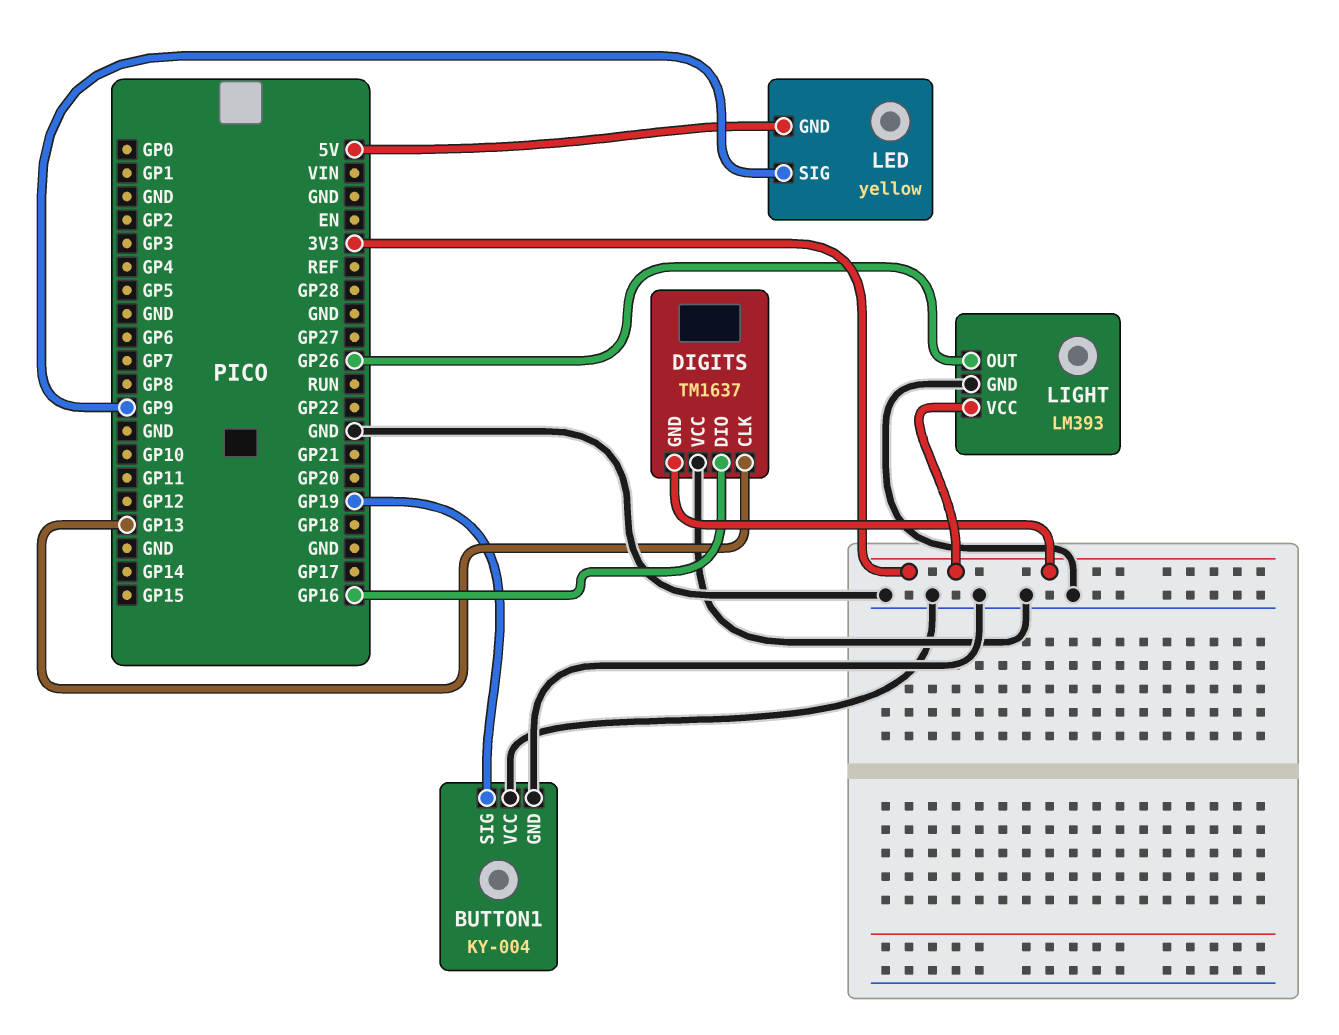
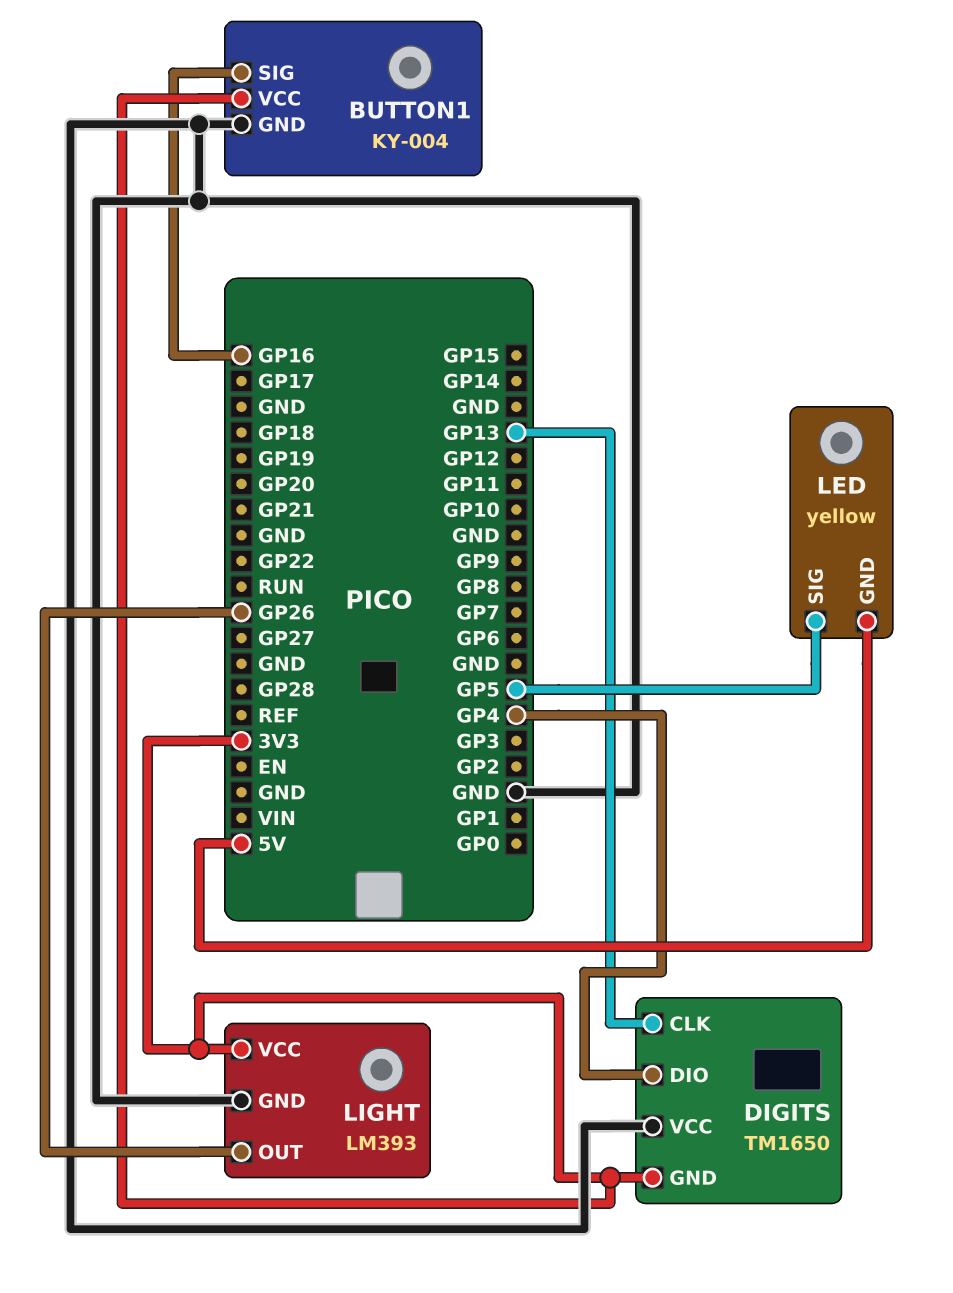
BUTTON1 pin SIG: GP19 -> GP16
BUTTON1 pin VCC: GND -> 3V3
DIGITS: TM1637 -> TM1650
DIGITS pin DIO: GP16 -> GP4
LED pin SIG: GP9 -> GP5

